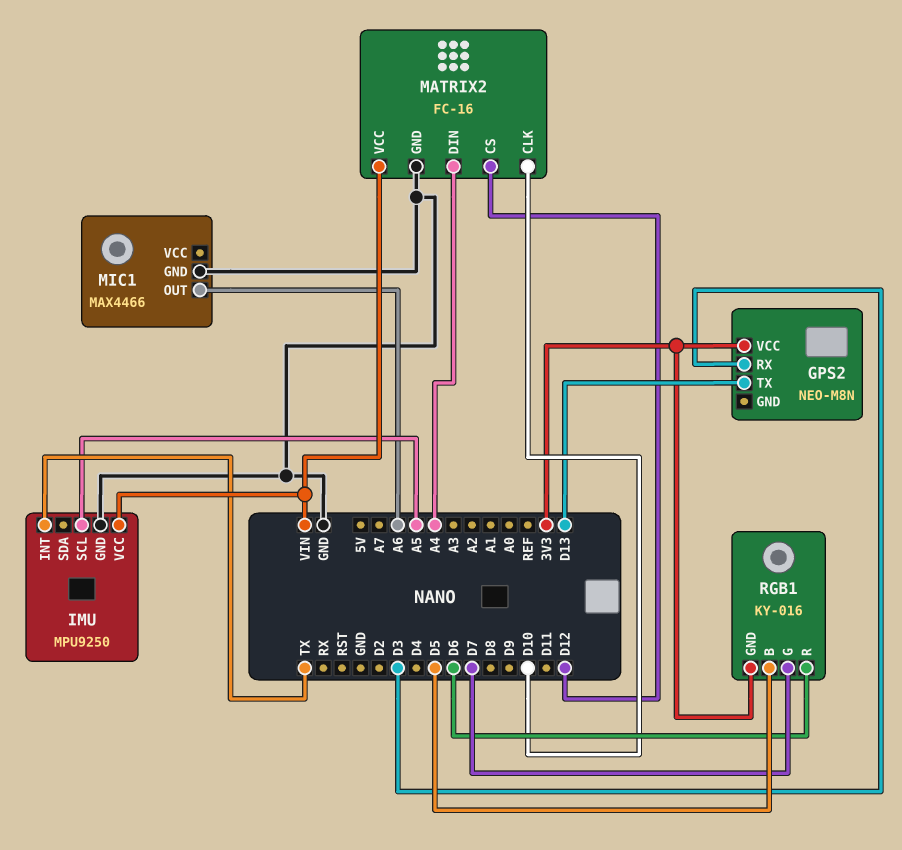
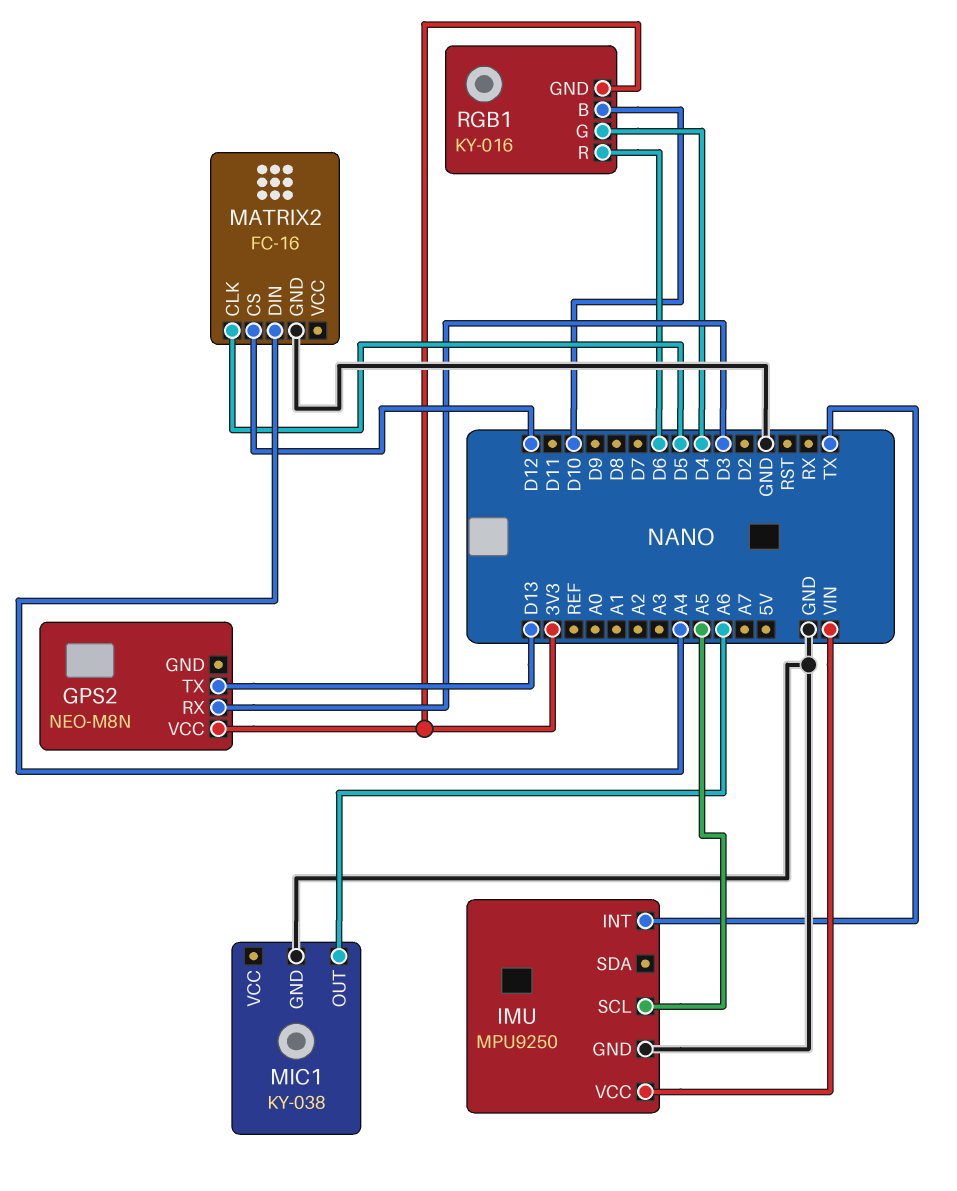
MATRIX2 pin CLK: D10 -> D5
MATRIX2 pin VCC: VIN -> none
MIC1: MAX4466 -> KY-038
RGB1 pin B: D5 -> D10
RGB1 pin G: D7 -> D4

